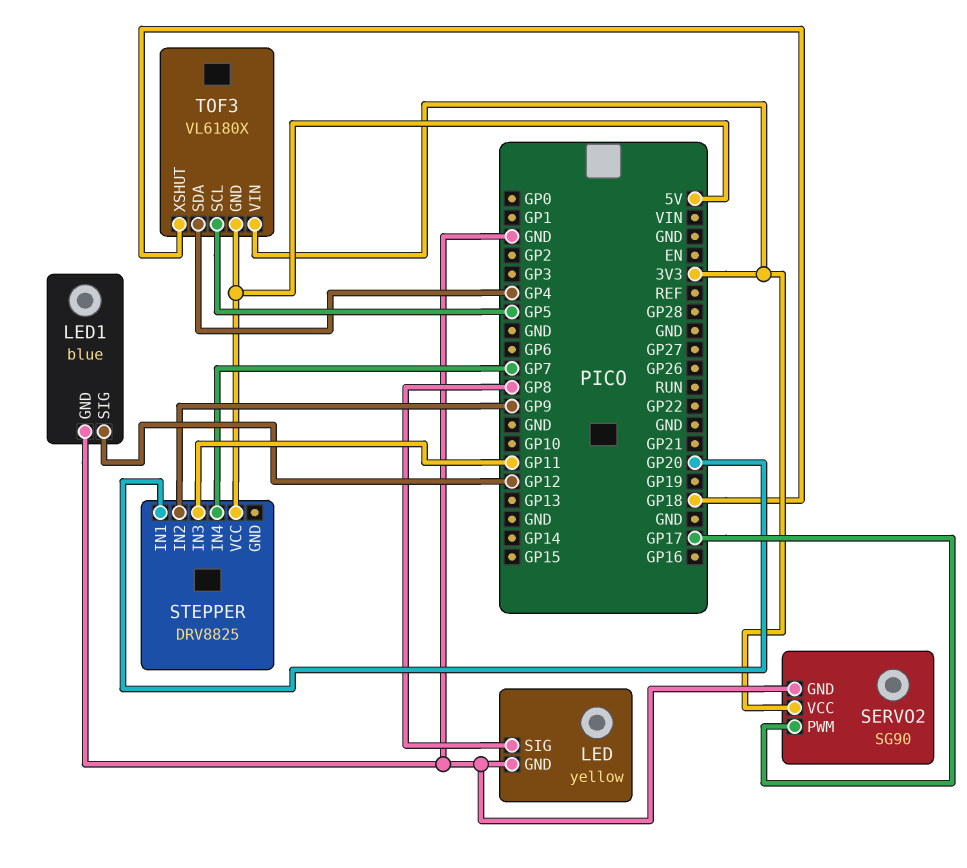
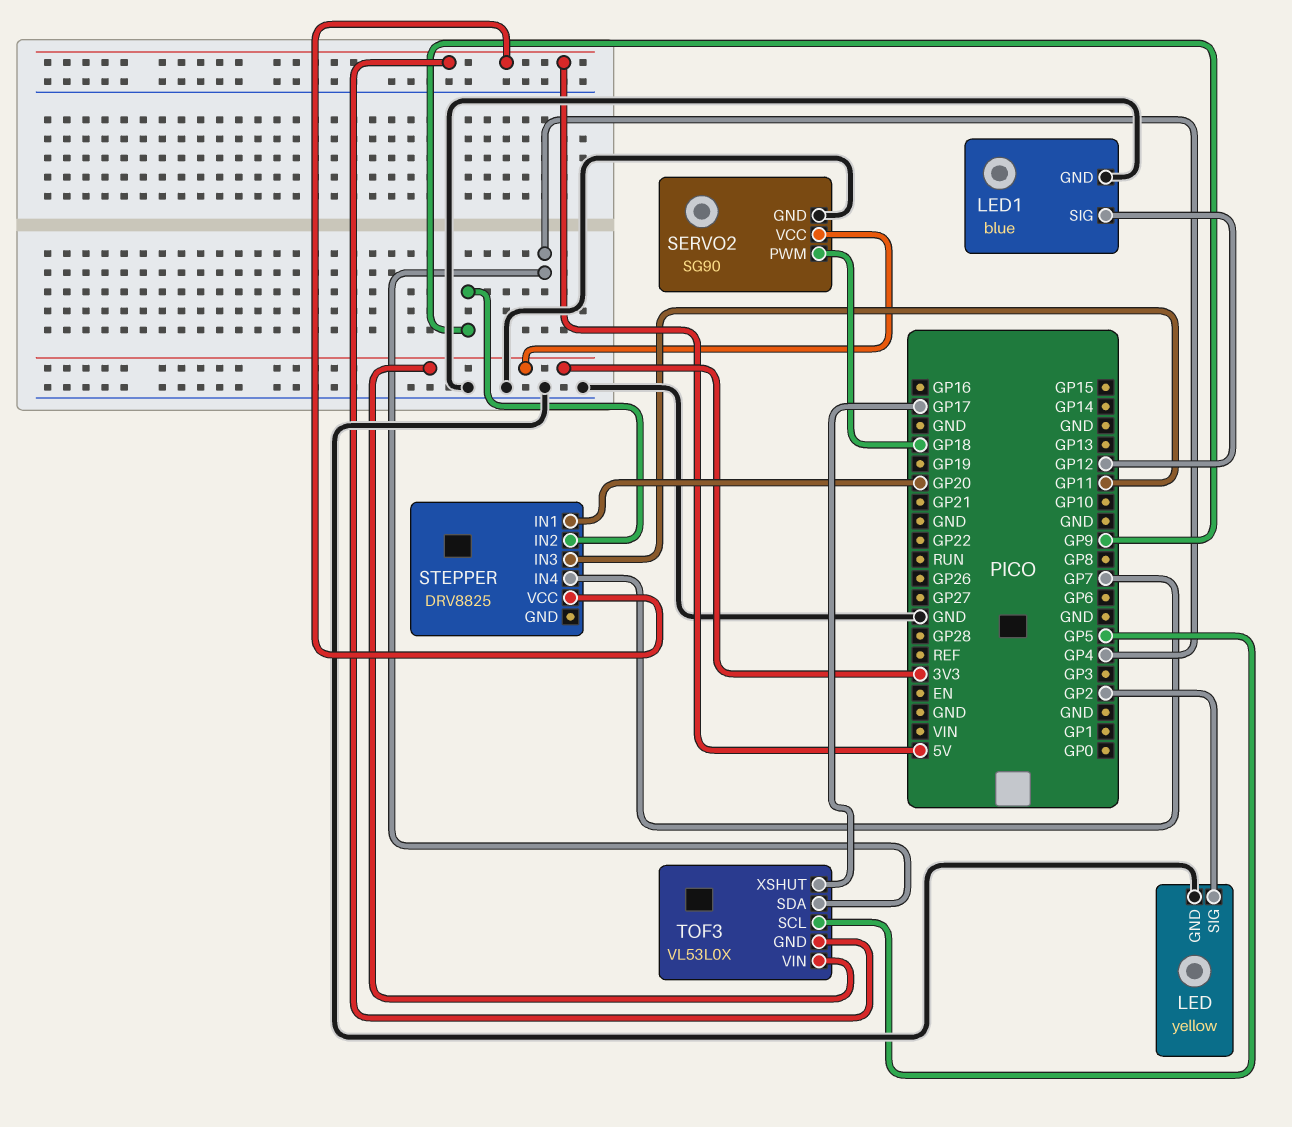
LED pin SIG: GP8 -> GP2
SERVO2 pin PWM: GP17 -> GP18
TOF3: VL6180X -> VL53L0X
TOF3 pin XSHUT: GP18 -> GP17

